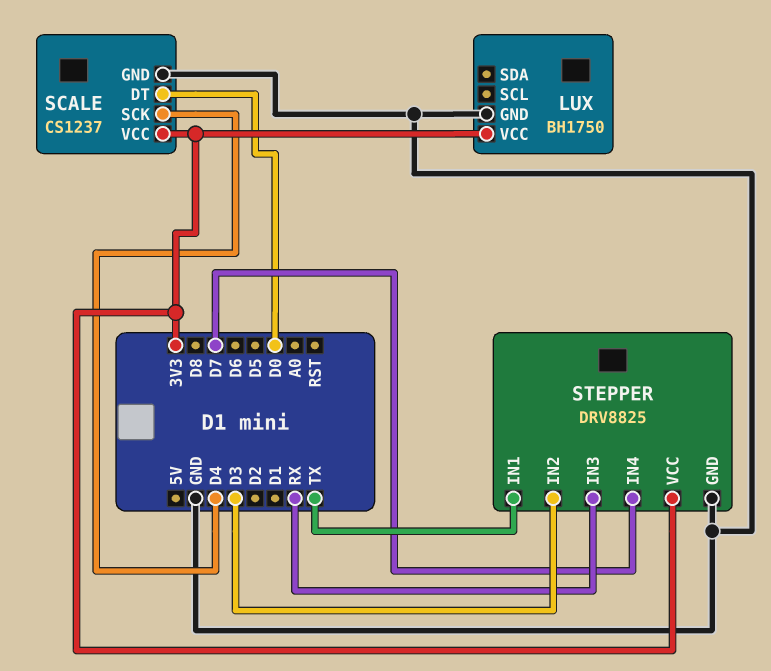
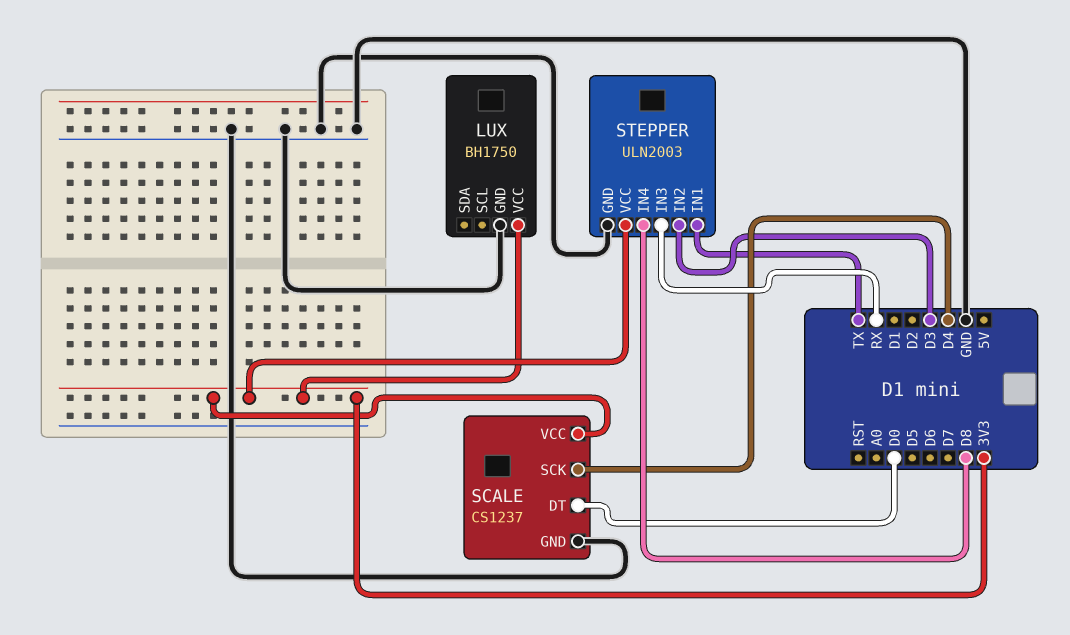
STEPPER: DRV8825 -> ULN2003
STEPPER pin IN4: D7 -> D8

